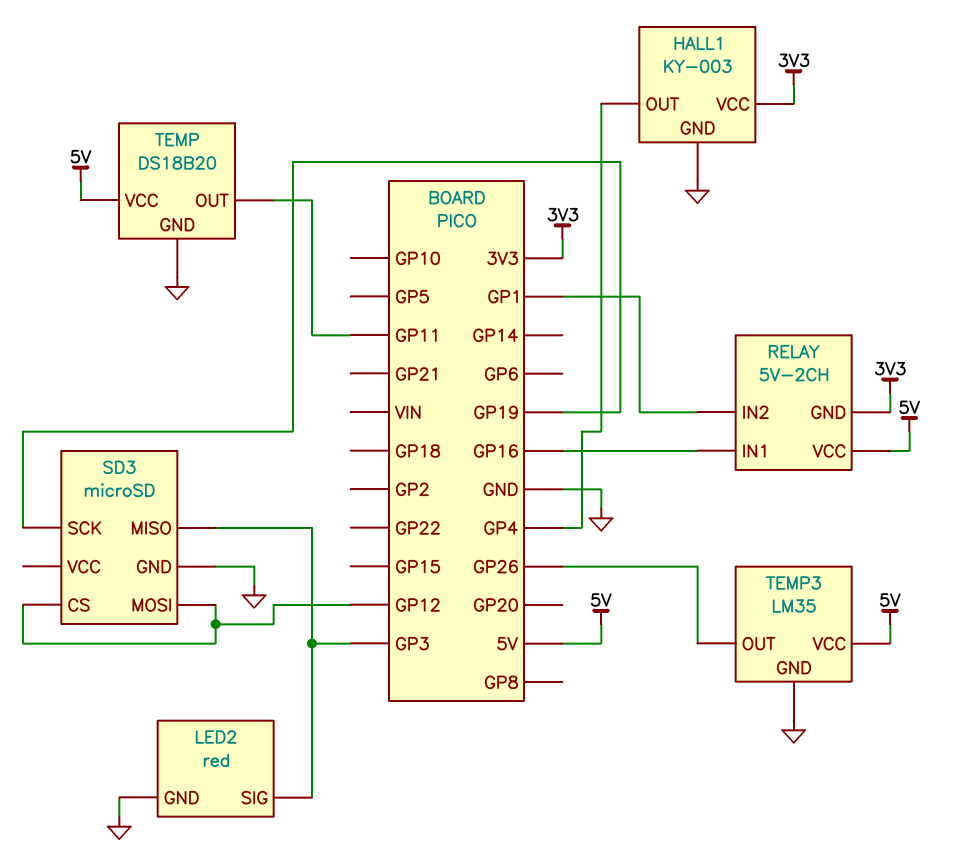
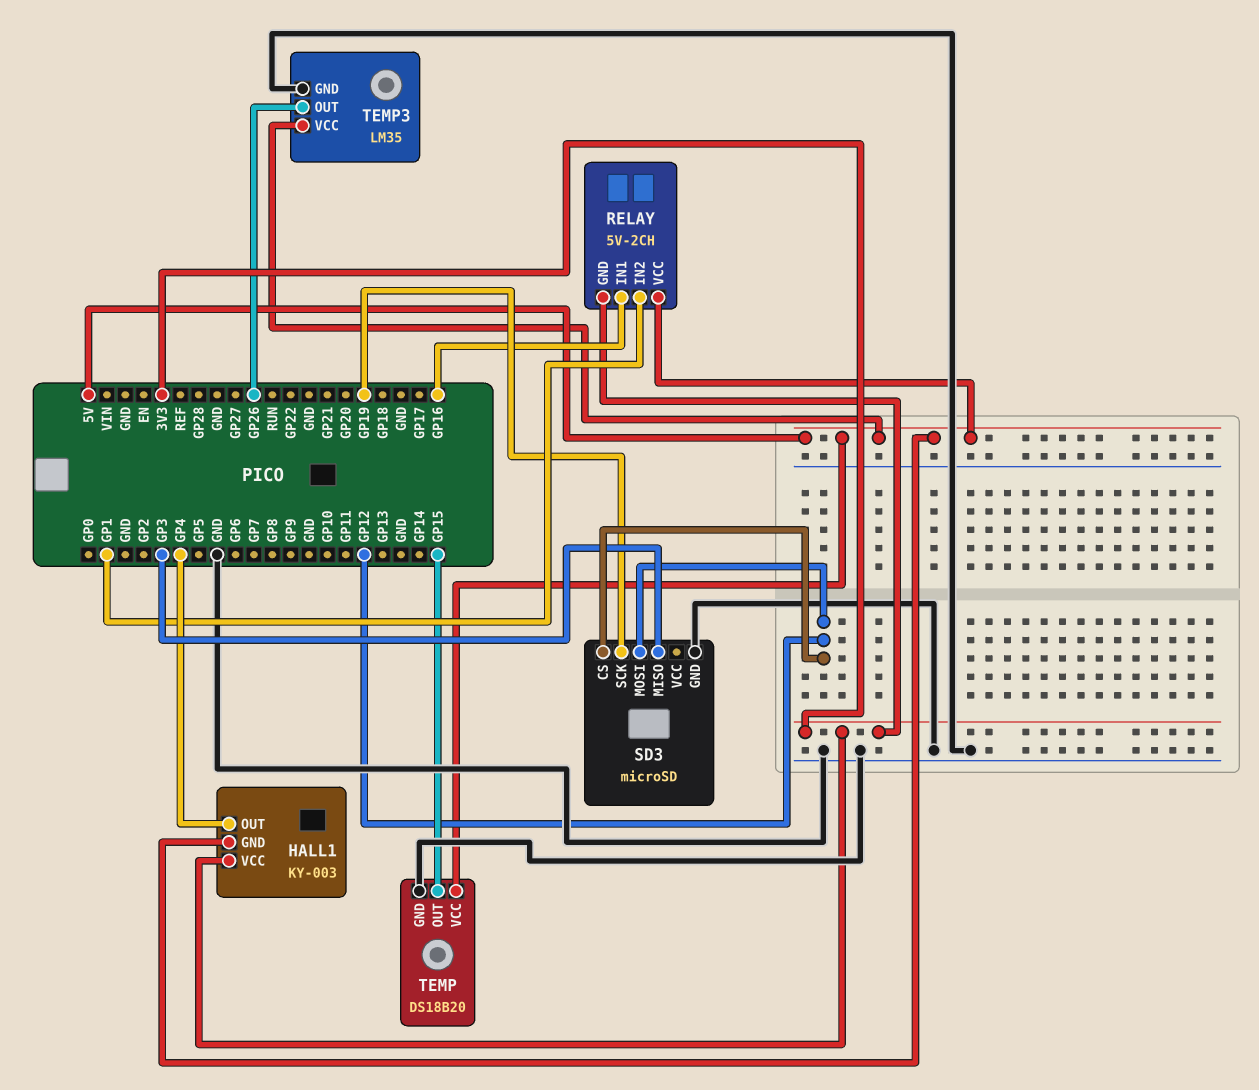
HALL1 pin GND: GND -> 5V
LED2: red -> none
LED2 pin GND: GND -> none
LED2 pin SIG: GP3 -> none
TEMP pin OUT: GP11 -> GP15

